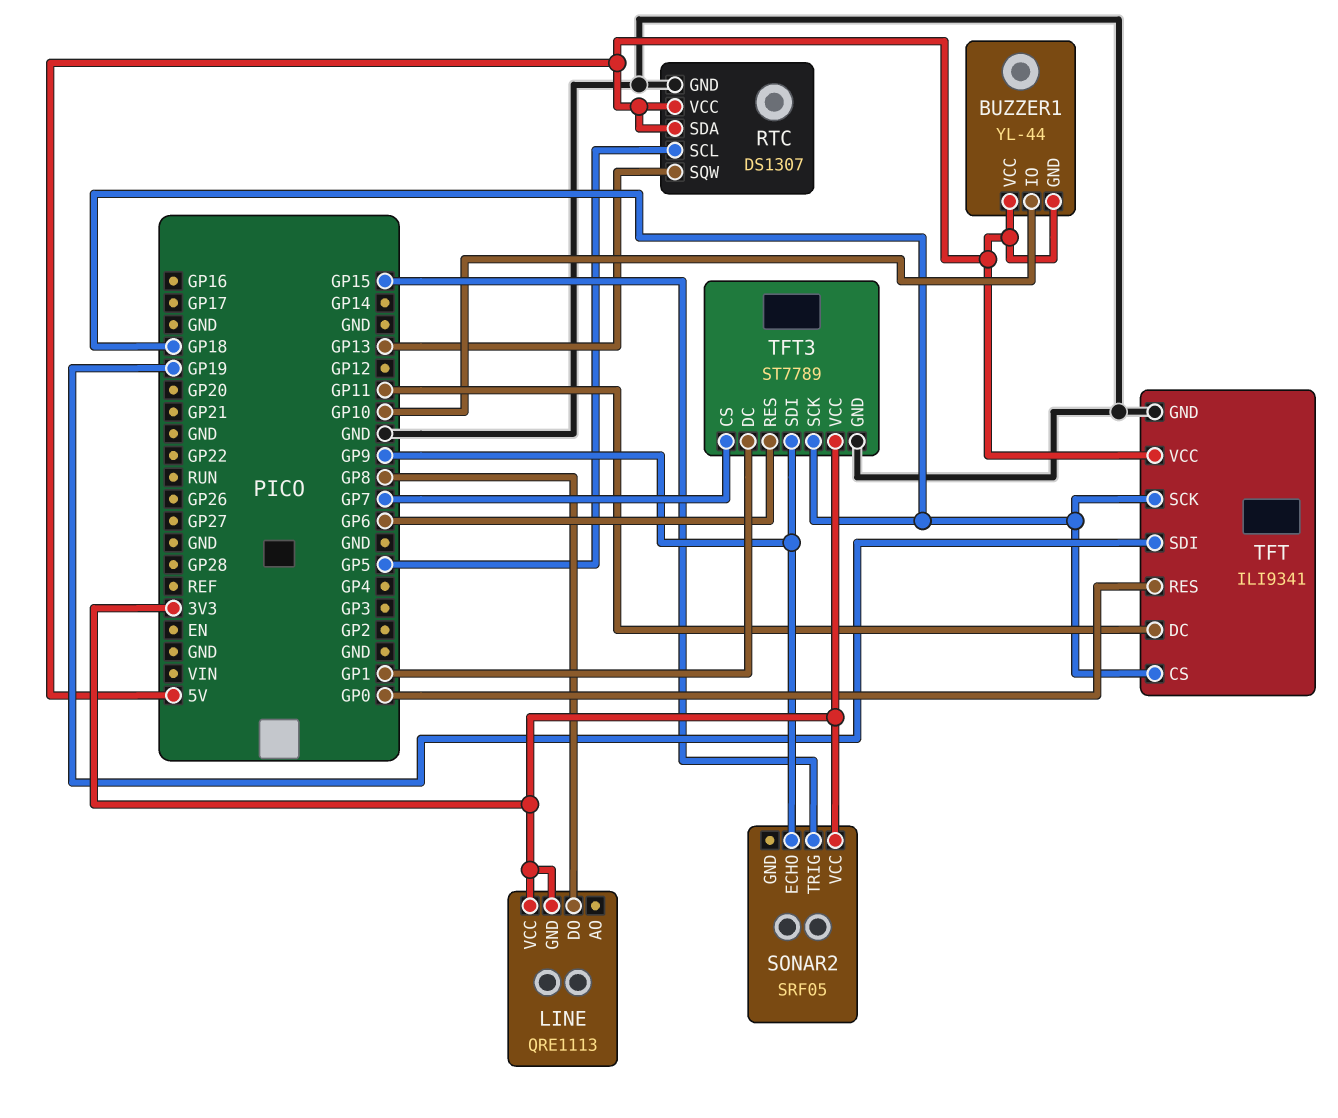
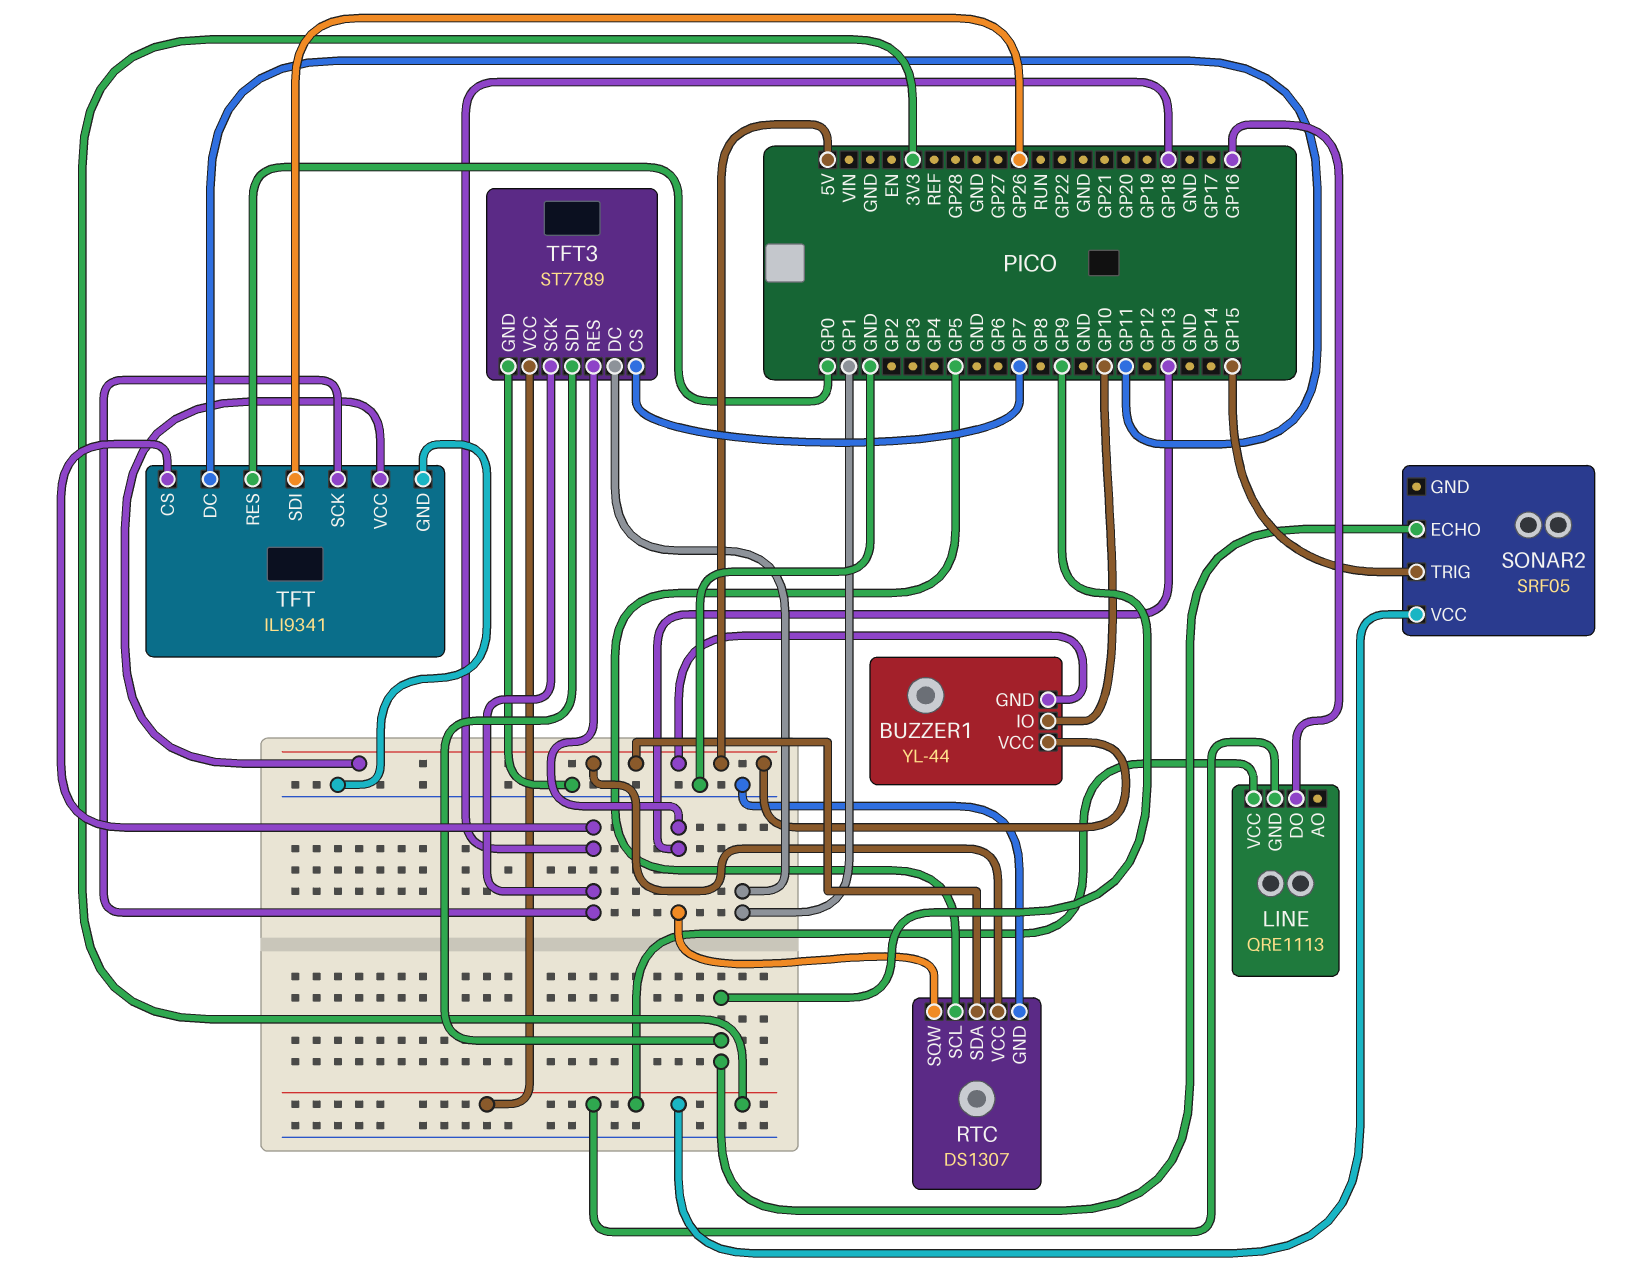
LINE pin DO: GP8 -> GP16
TFT pin SDI: GP19 -> GP26
TFT3 pin RES: GP6 -> GP13

